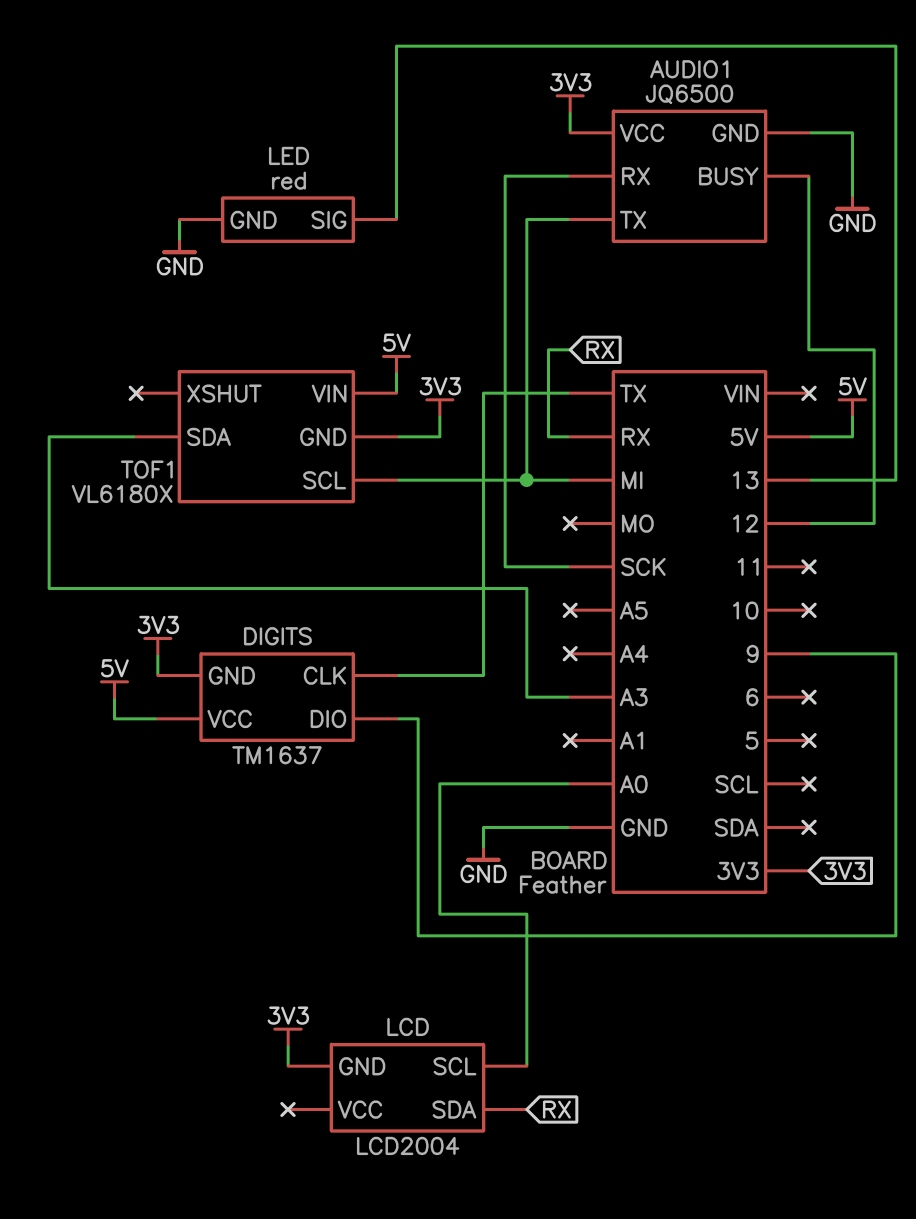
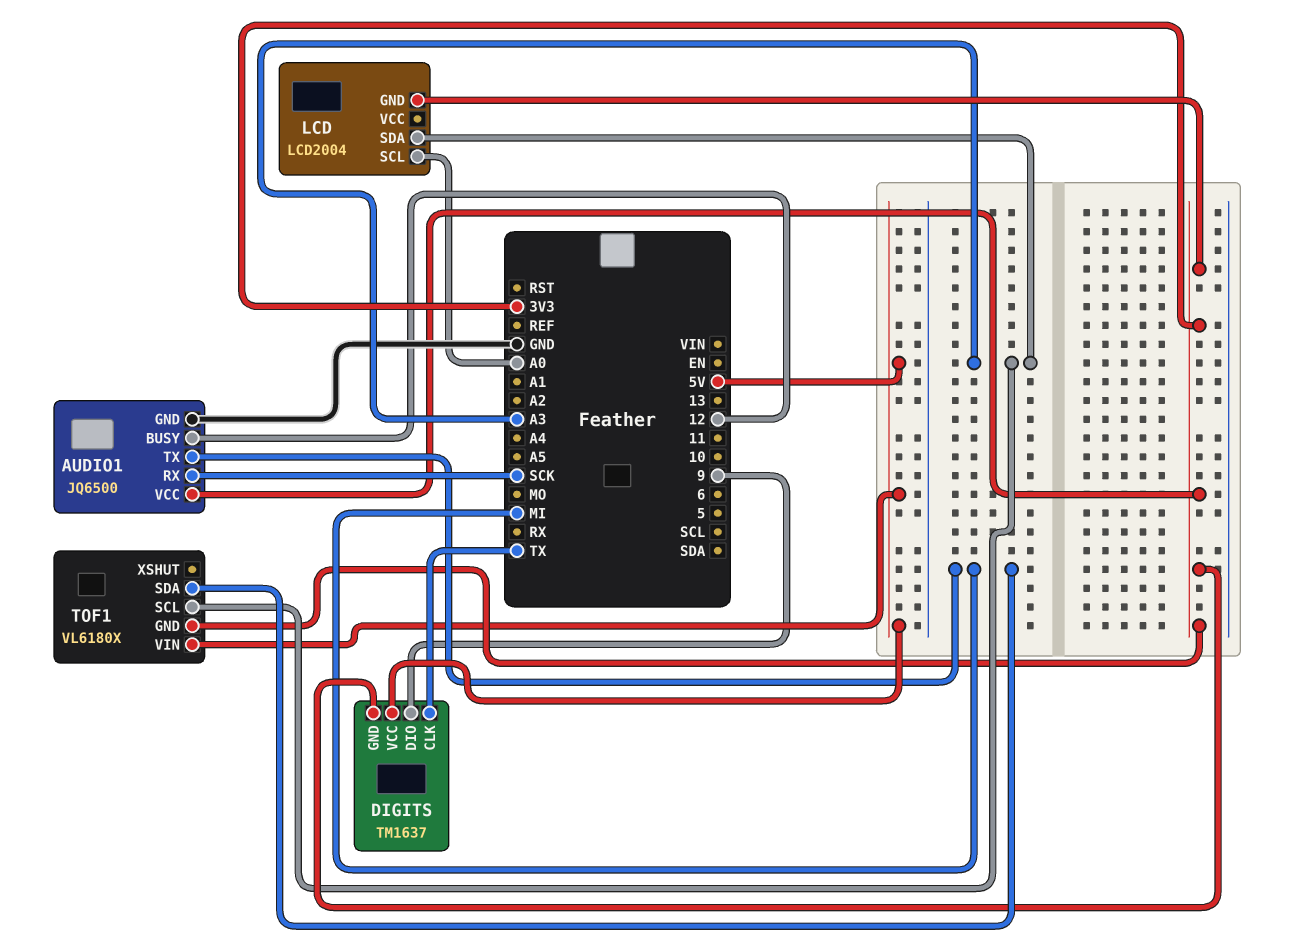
LCD pin SDA: RX -> A3
LED: red -> none
LED pin GND: GND -> none
LED pin SIG: 13 -> none
TOF1 pin SCL: MI -> A3
TOF1 pin SDA: A3 -> MI

